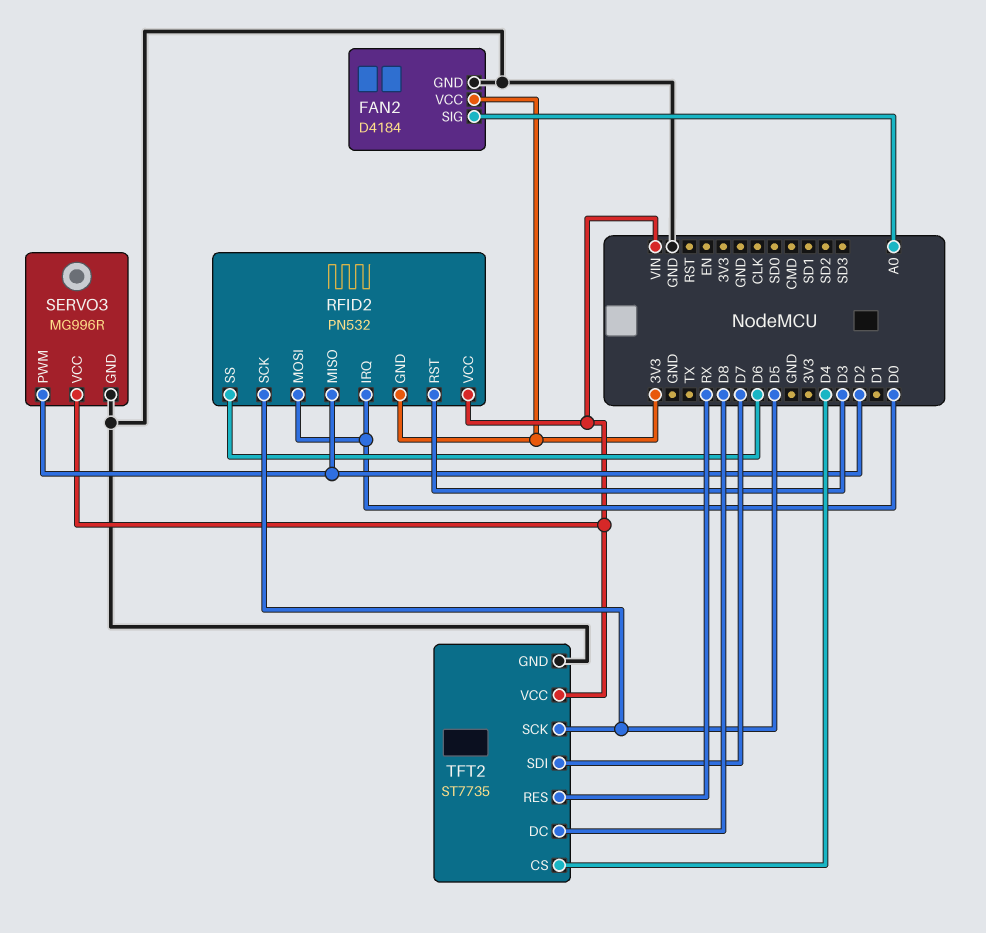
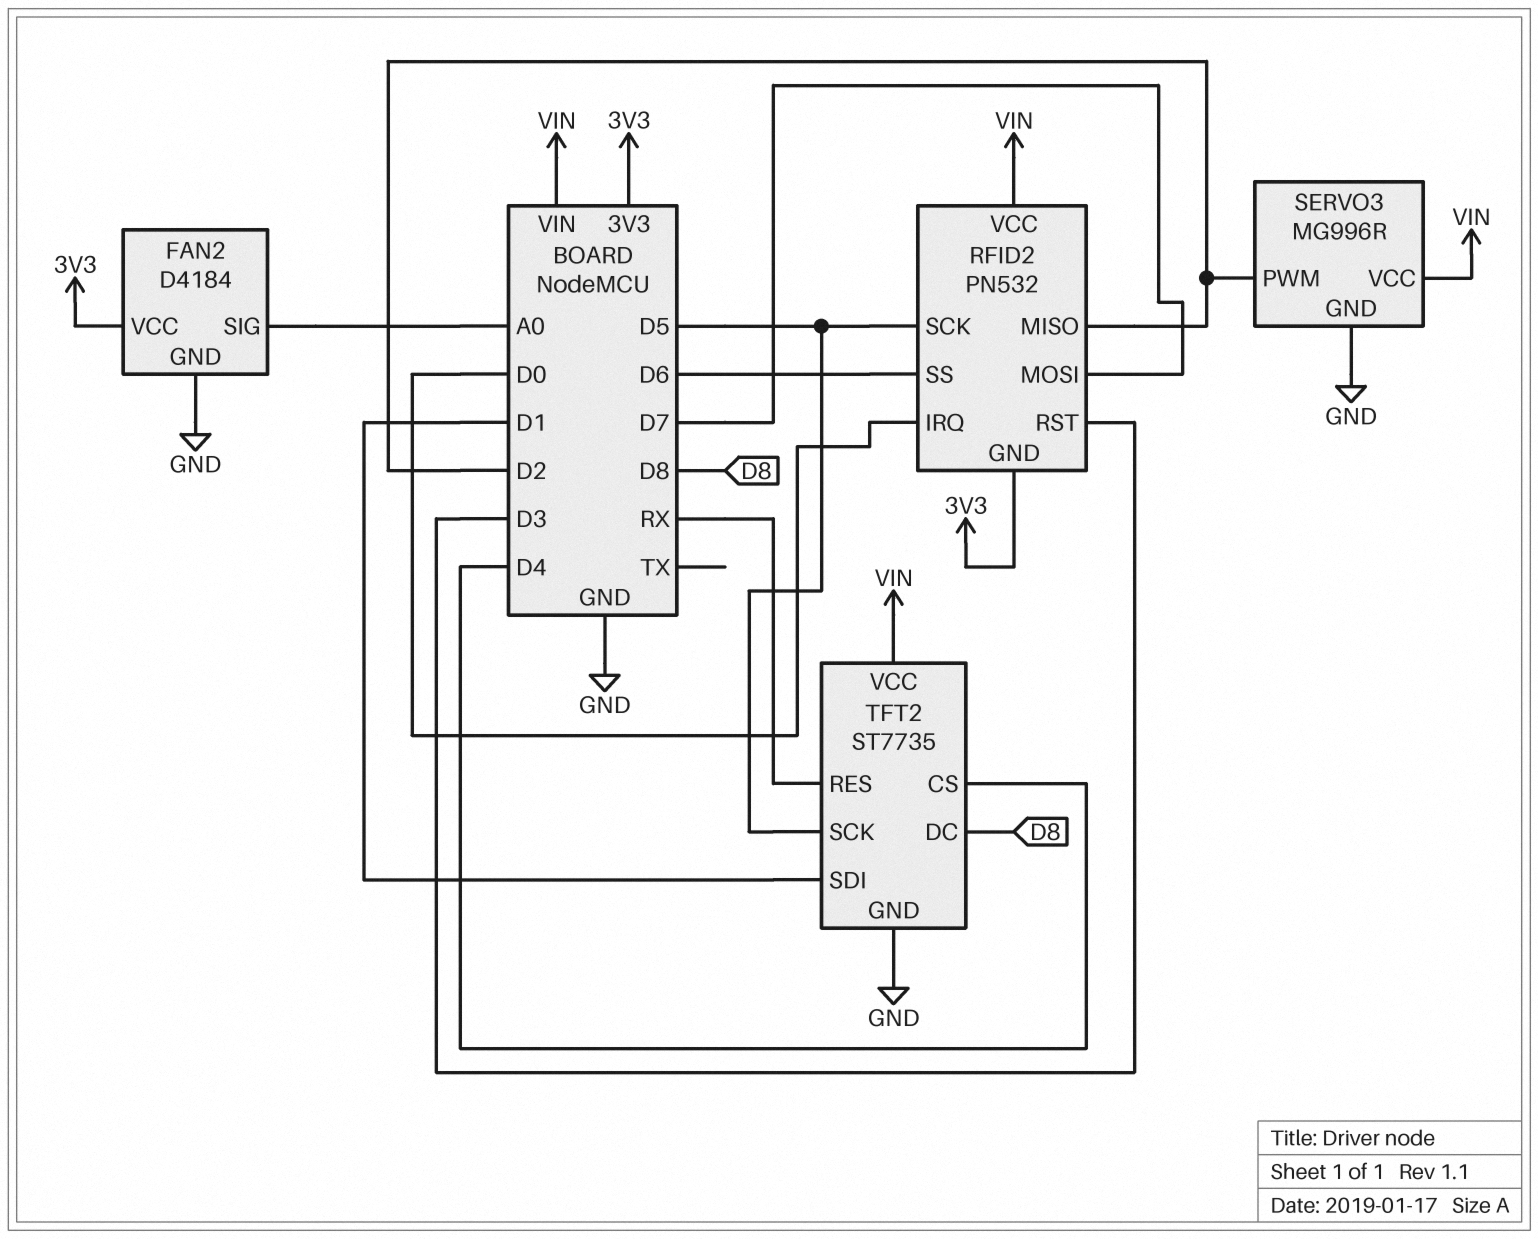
RFID2 pin MOSI: D0 -> D7
TFT2 pin SDI: D7 -> D1

